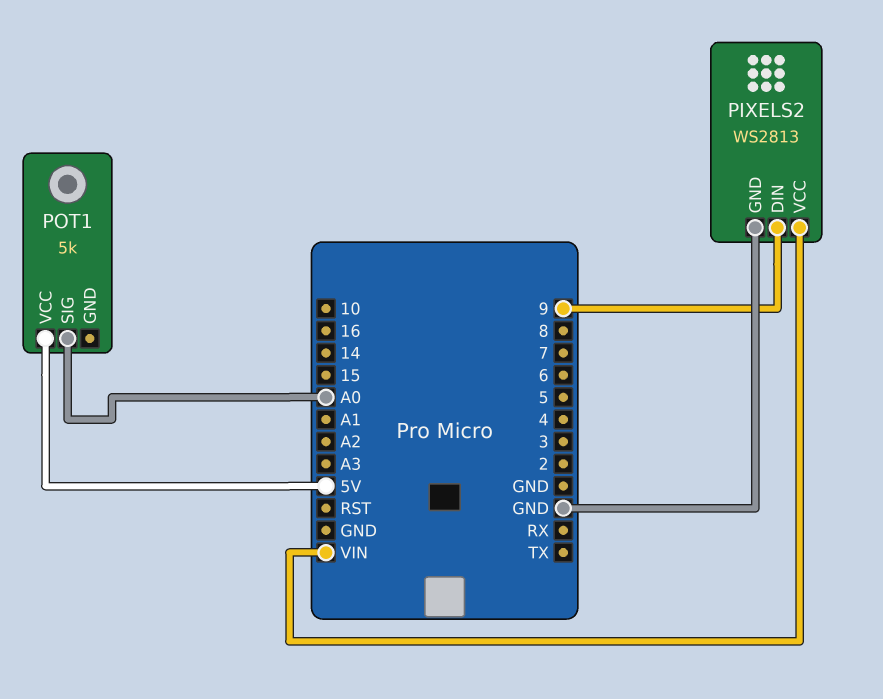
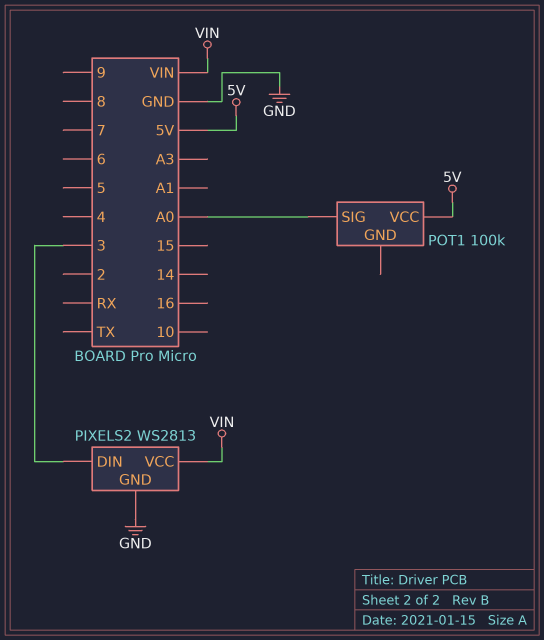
PIXELS2 pin DIN: 9 -> 3
POT1: 5k -> 100k

